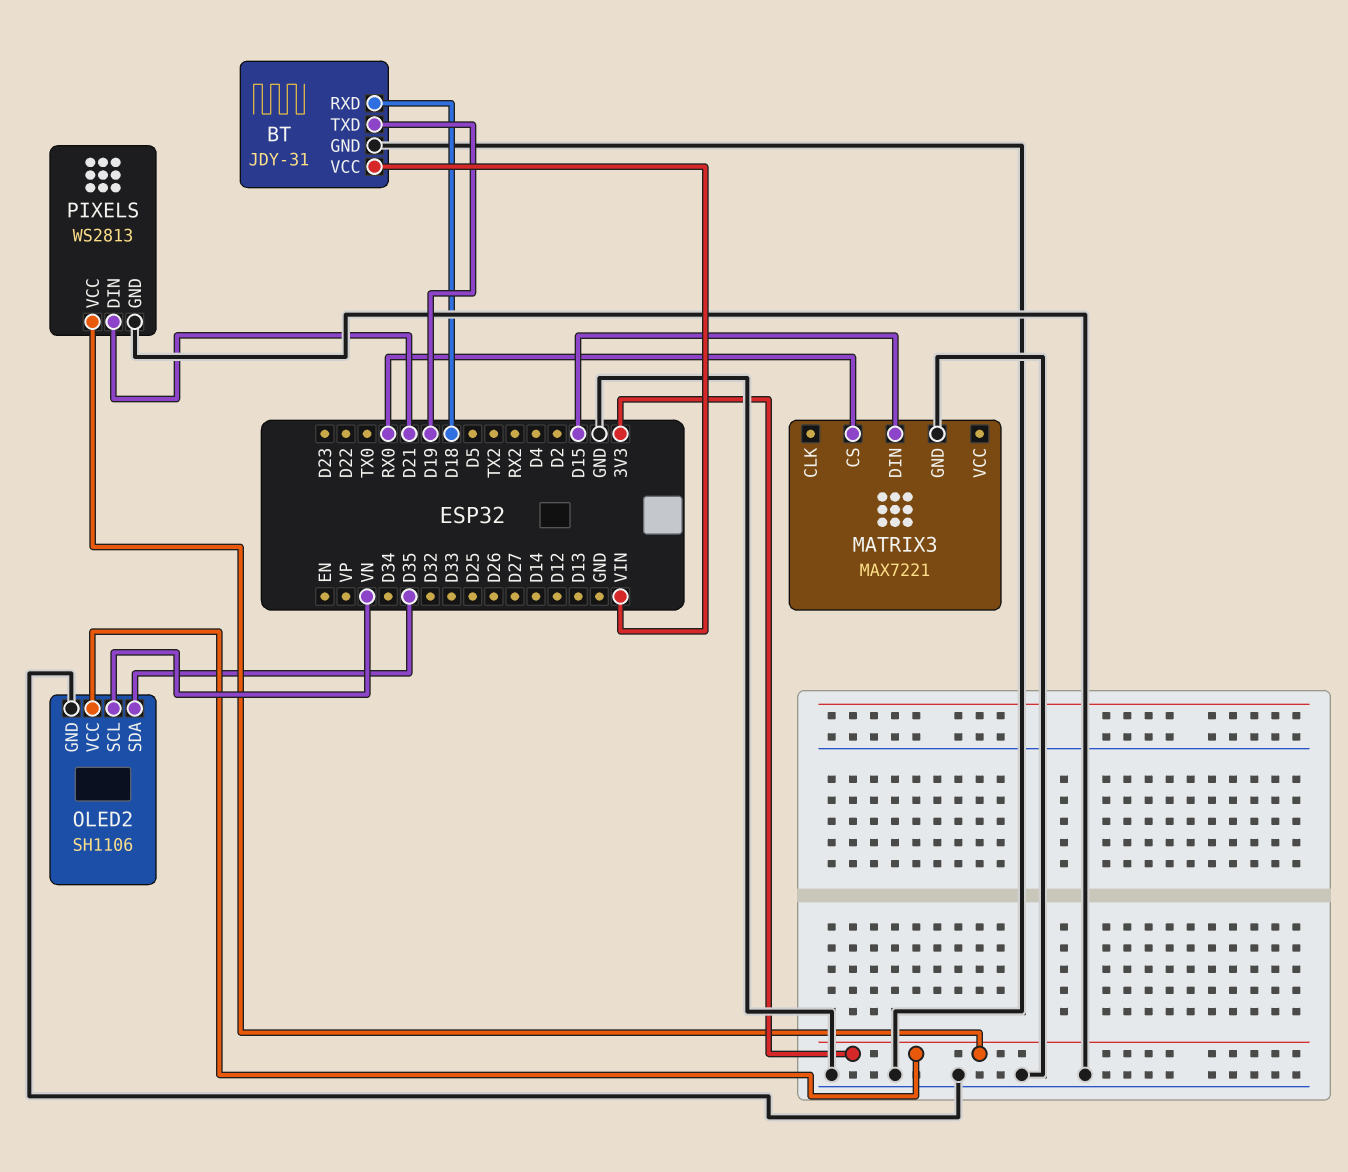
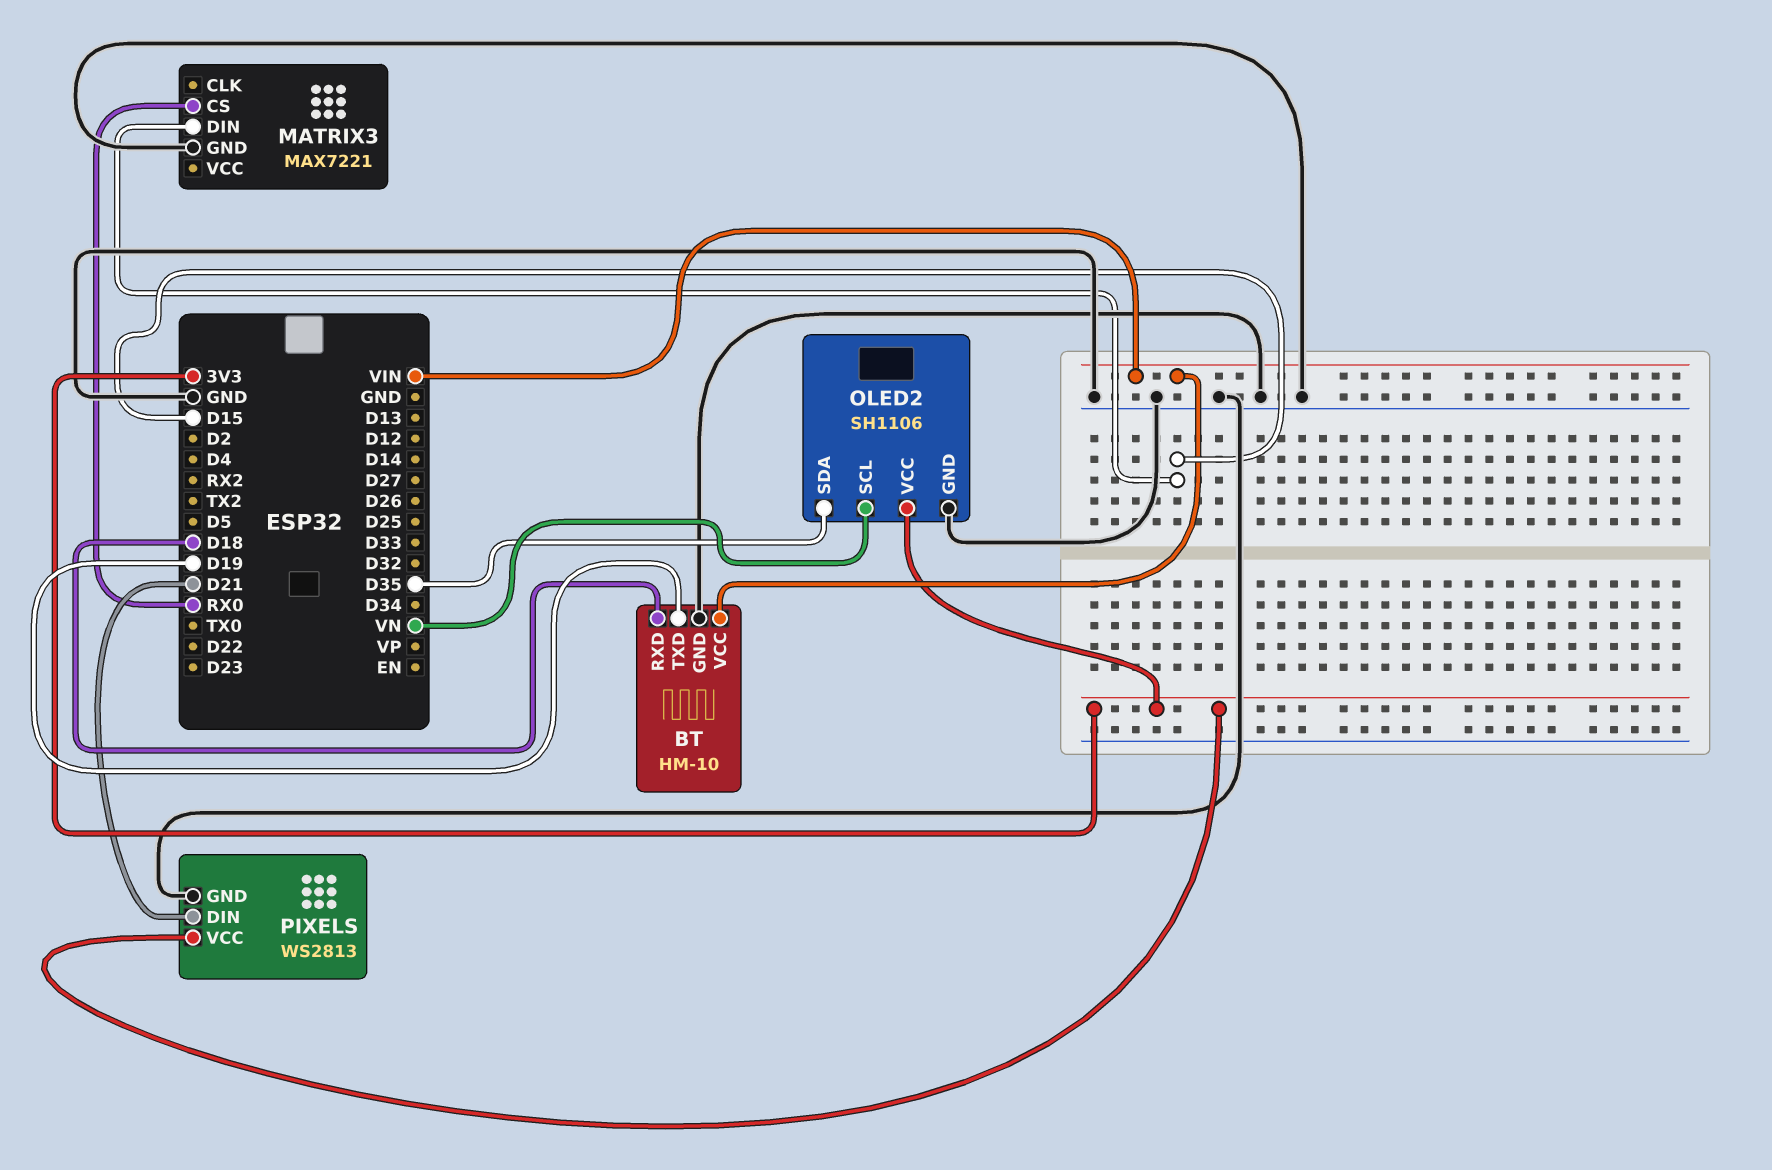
BT: JDY-31 -> HM-10

